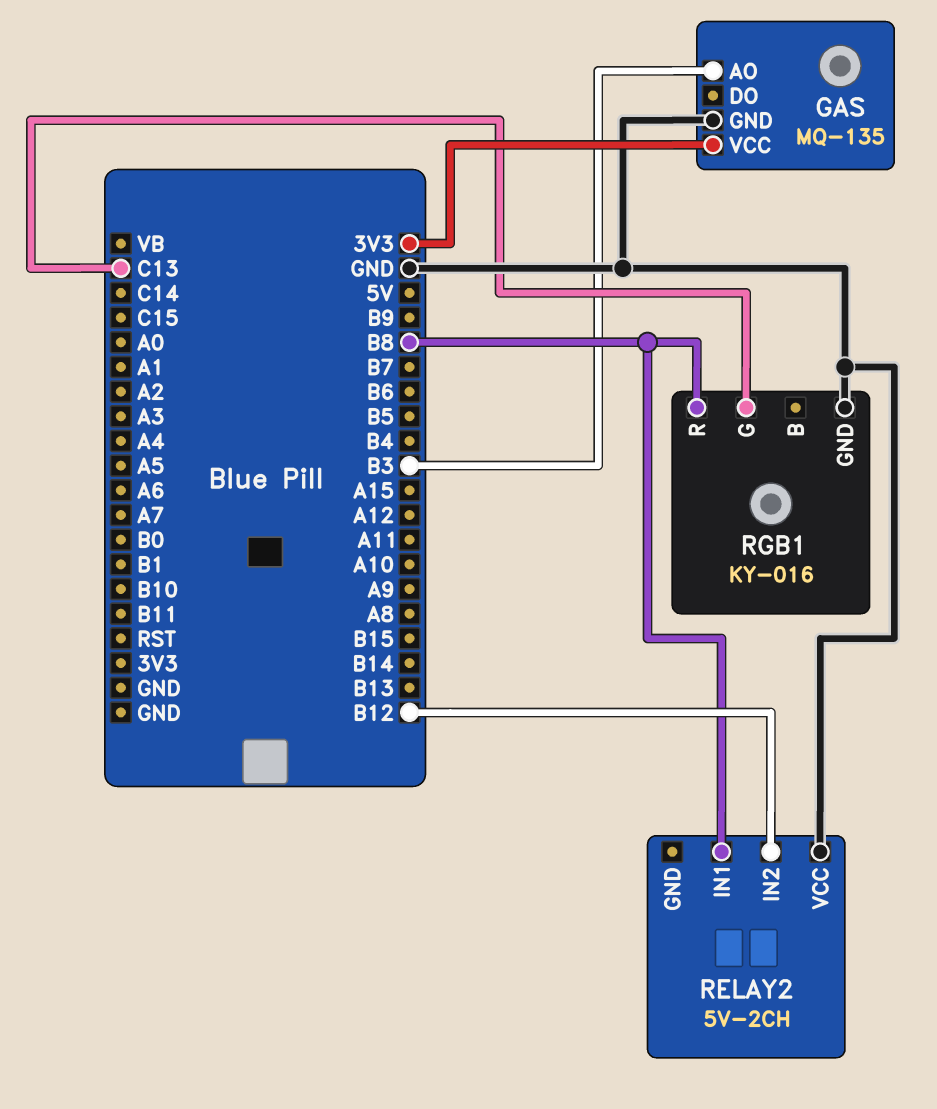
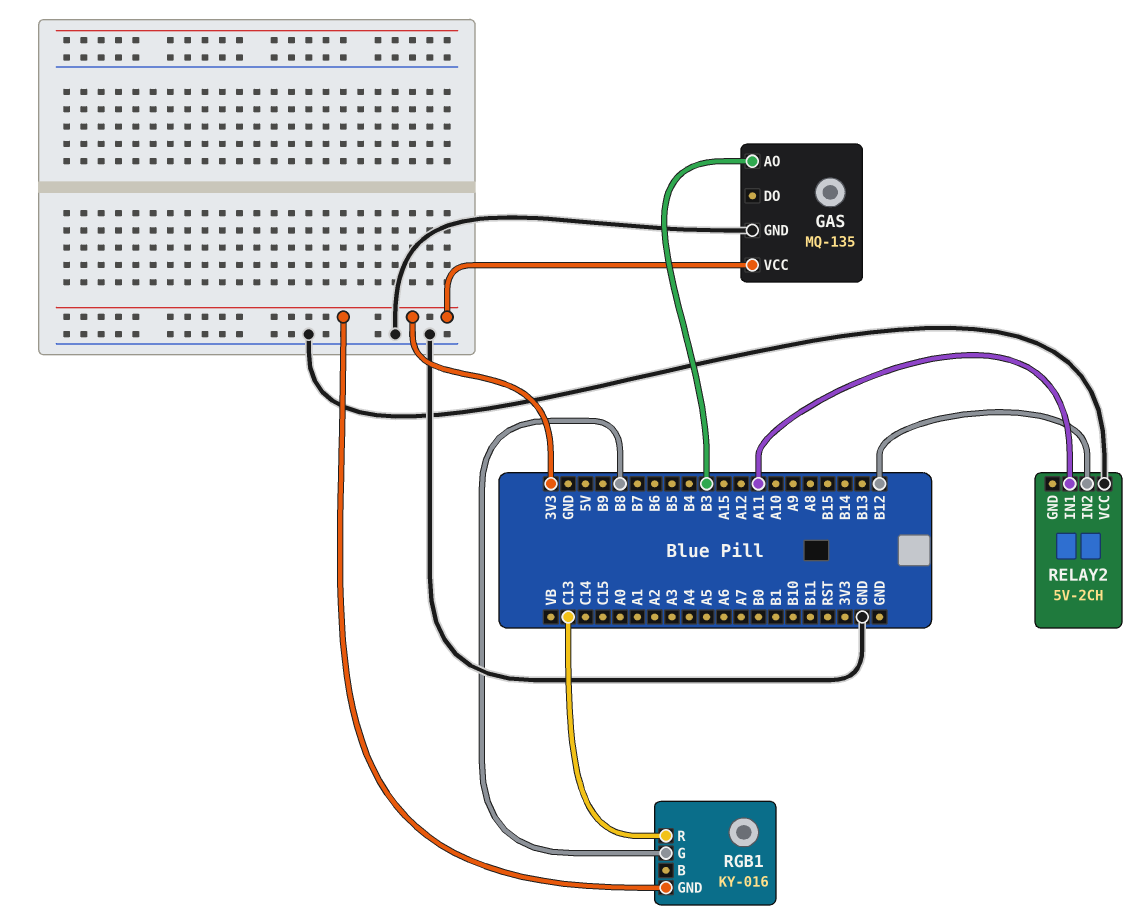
RELAY2 pin IN1: B8 -> A11
RGB1 pin G: C13 -> B8
RGB1 pin GND: GND -> 3V3
RGB1 pin R: B8 -> C13

